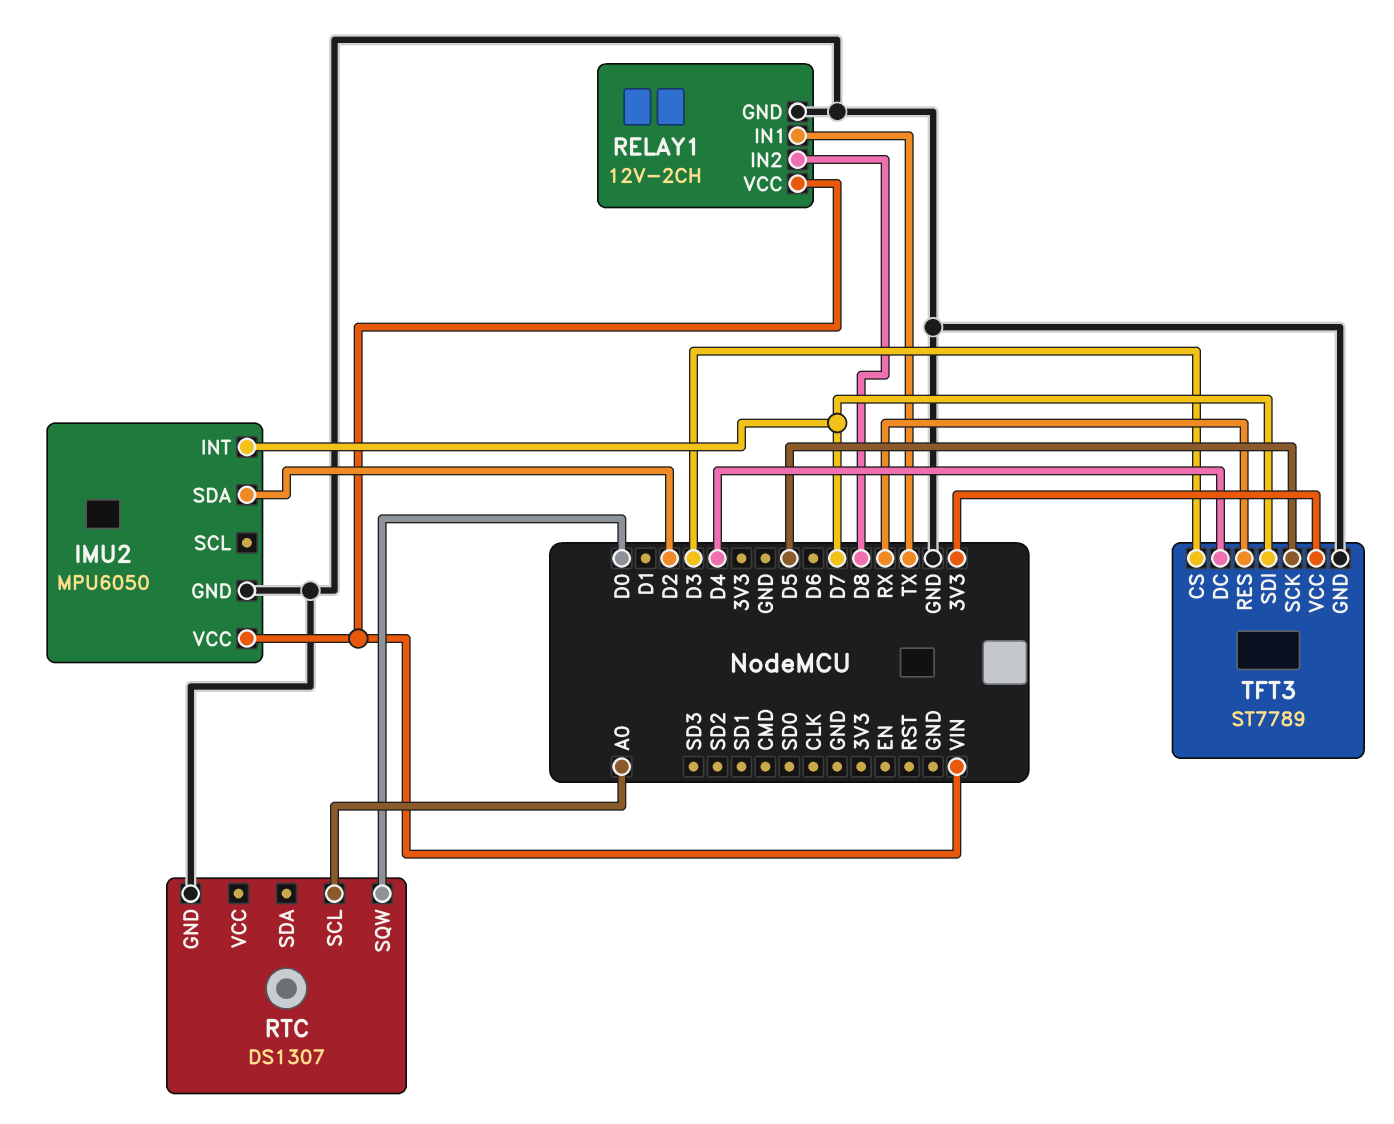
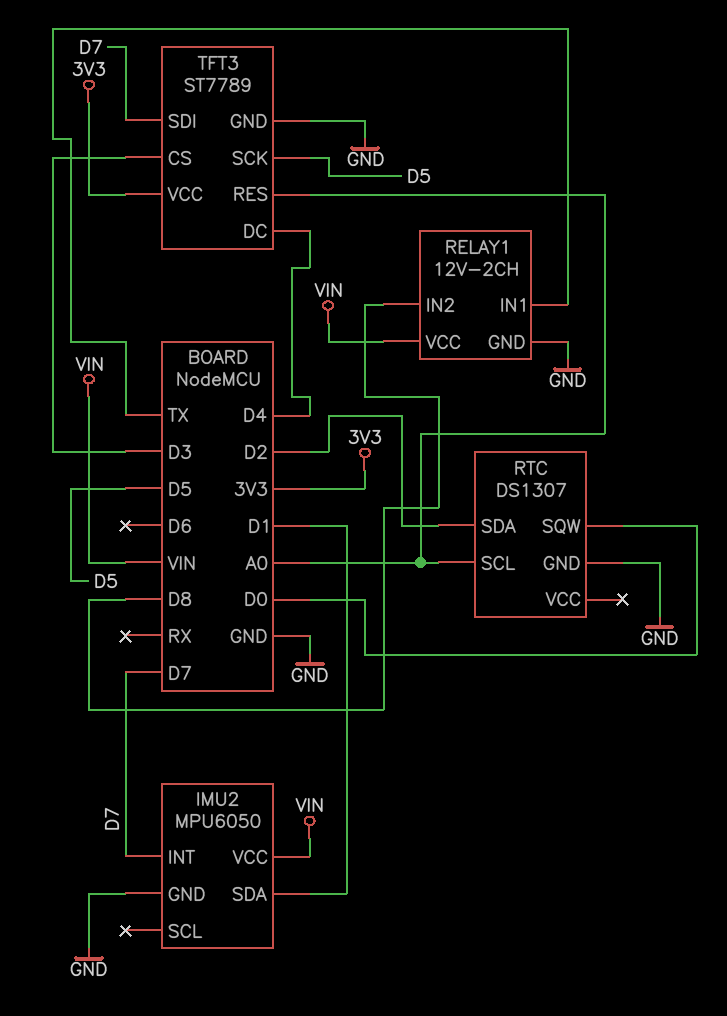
IMU2 pin SDA: D2 -> D1
RTC pin SDA: none -> D2
TFT3 pin RES: RX -> A0

